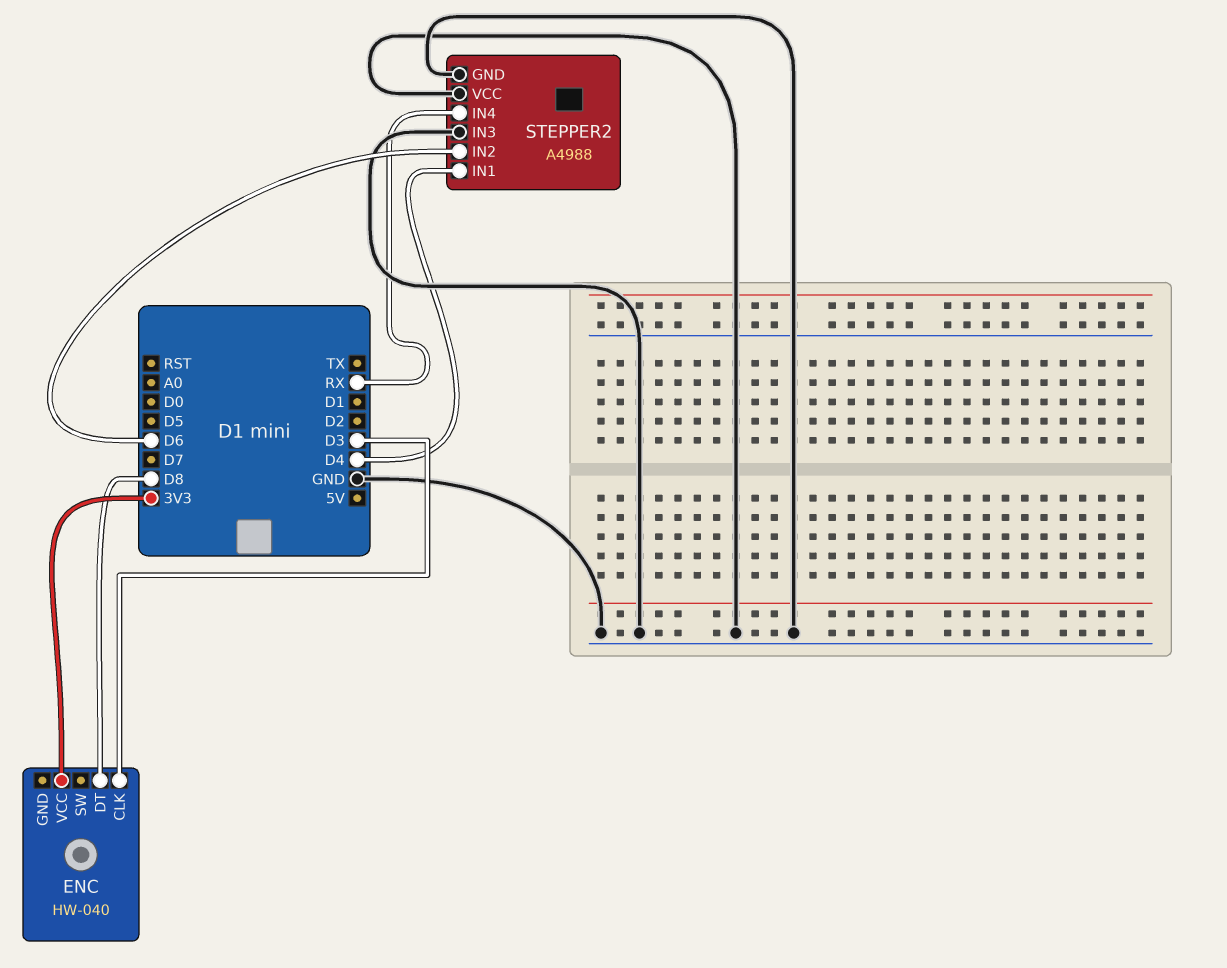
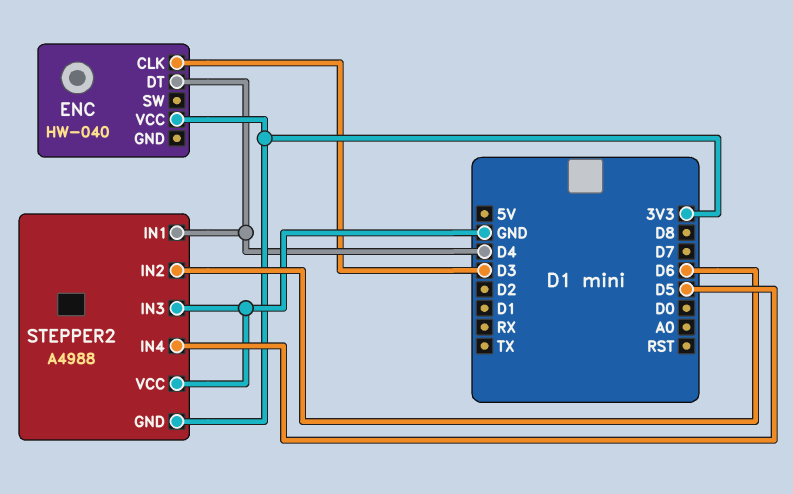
ENC pin DT: D8 -> D4
STEPPER2 pin GND: GND -> 3V3
STEPPER2 pin IN4: RX -> D5

